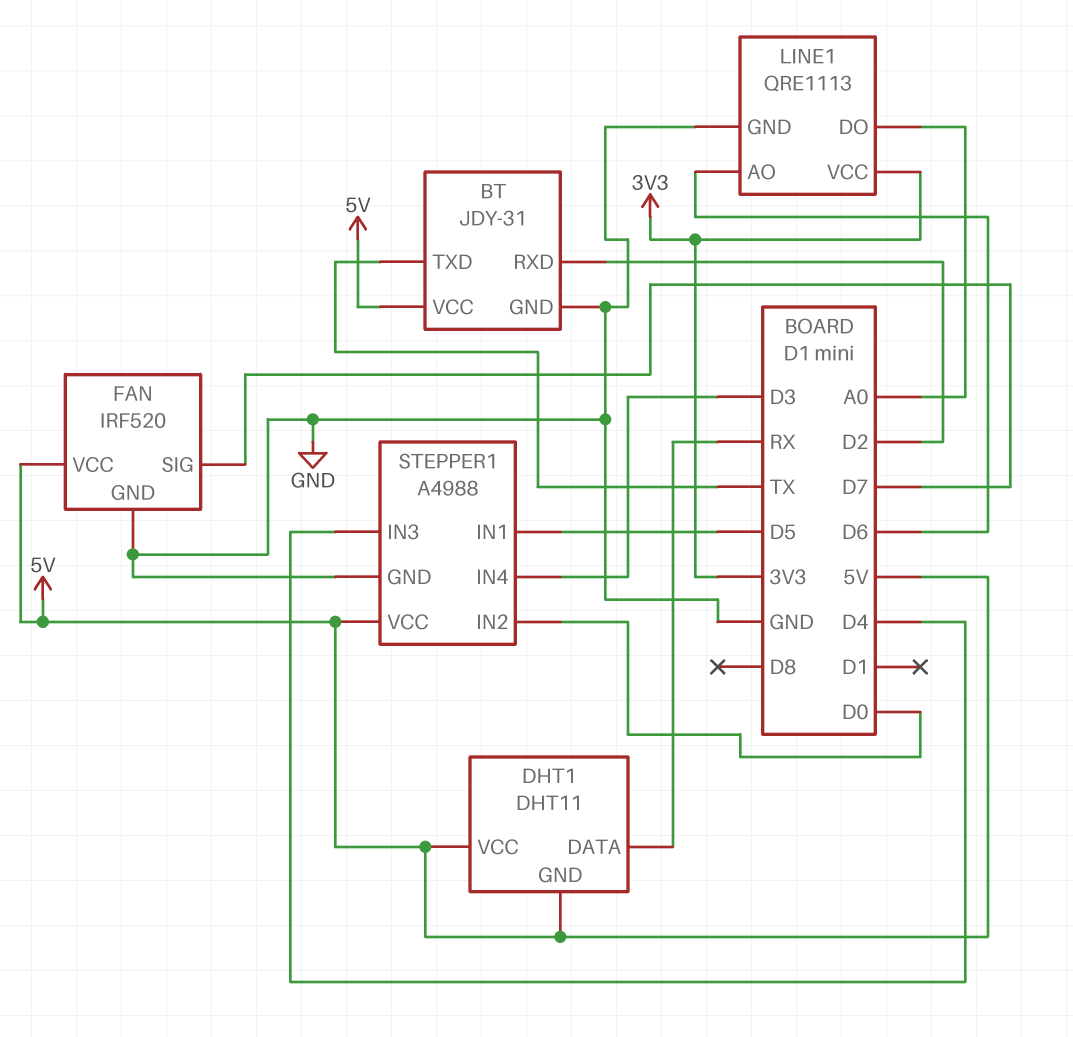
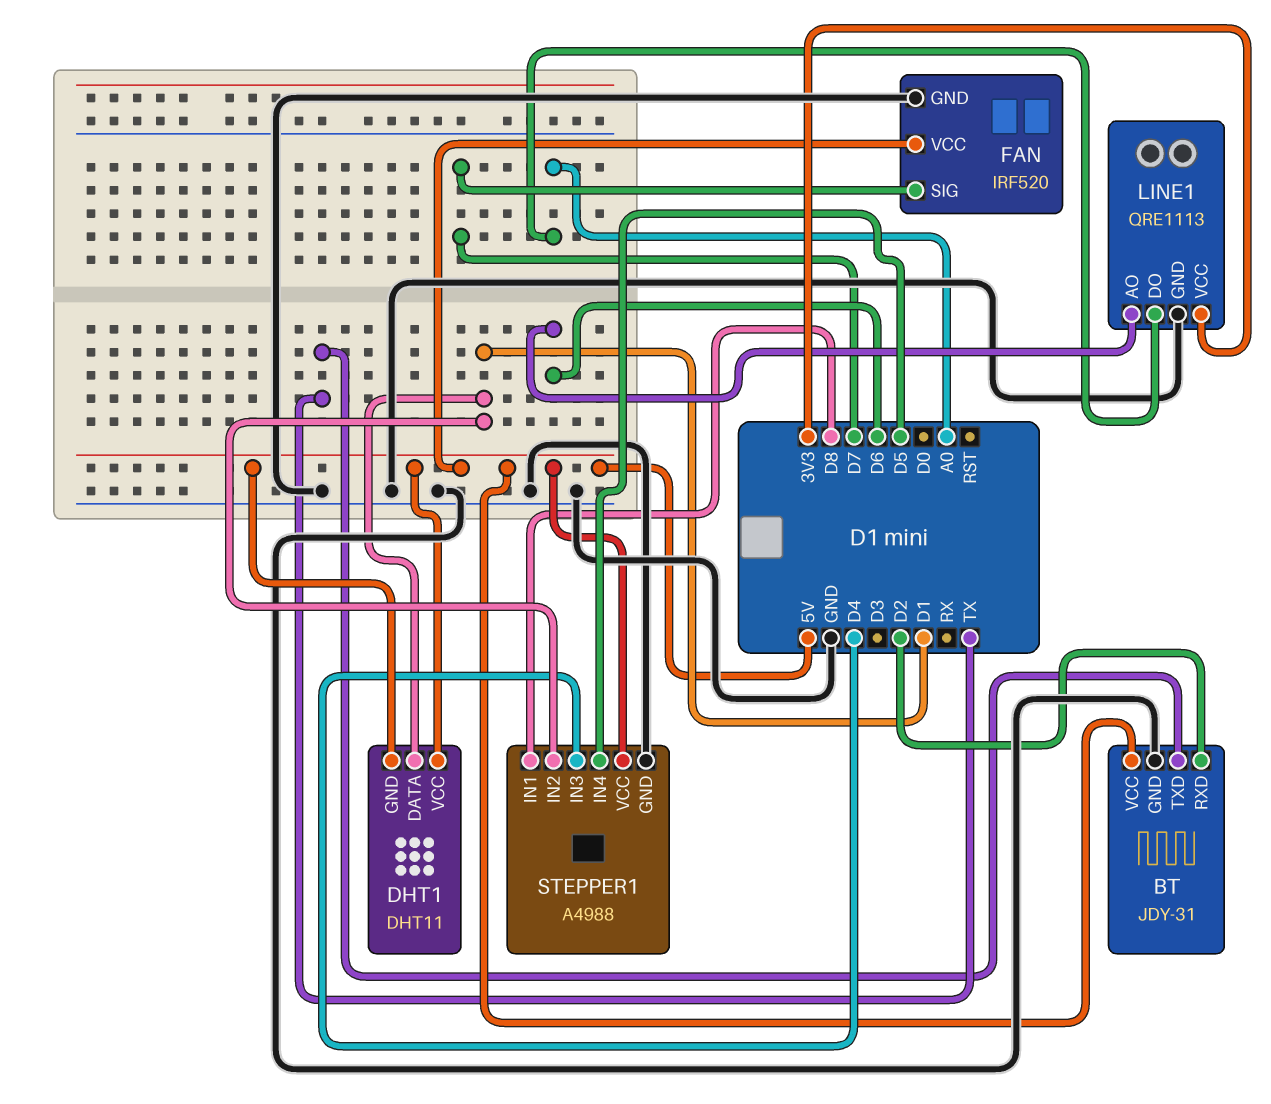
DHT1 pin DATA: RX -> D1
STEPPER1 pin IN1: D5 -> D8
STEPPER1 pin IN2: D0 -> D1
STEPPER1 pin IN4: D3 -> D5

